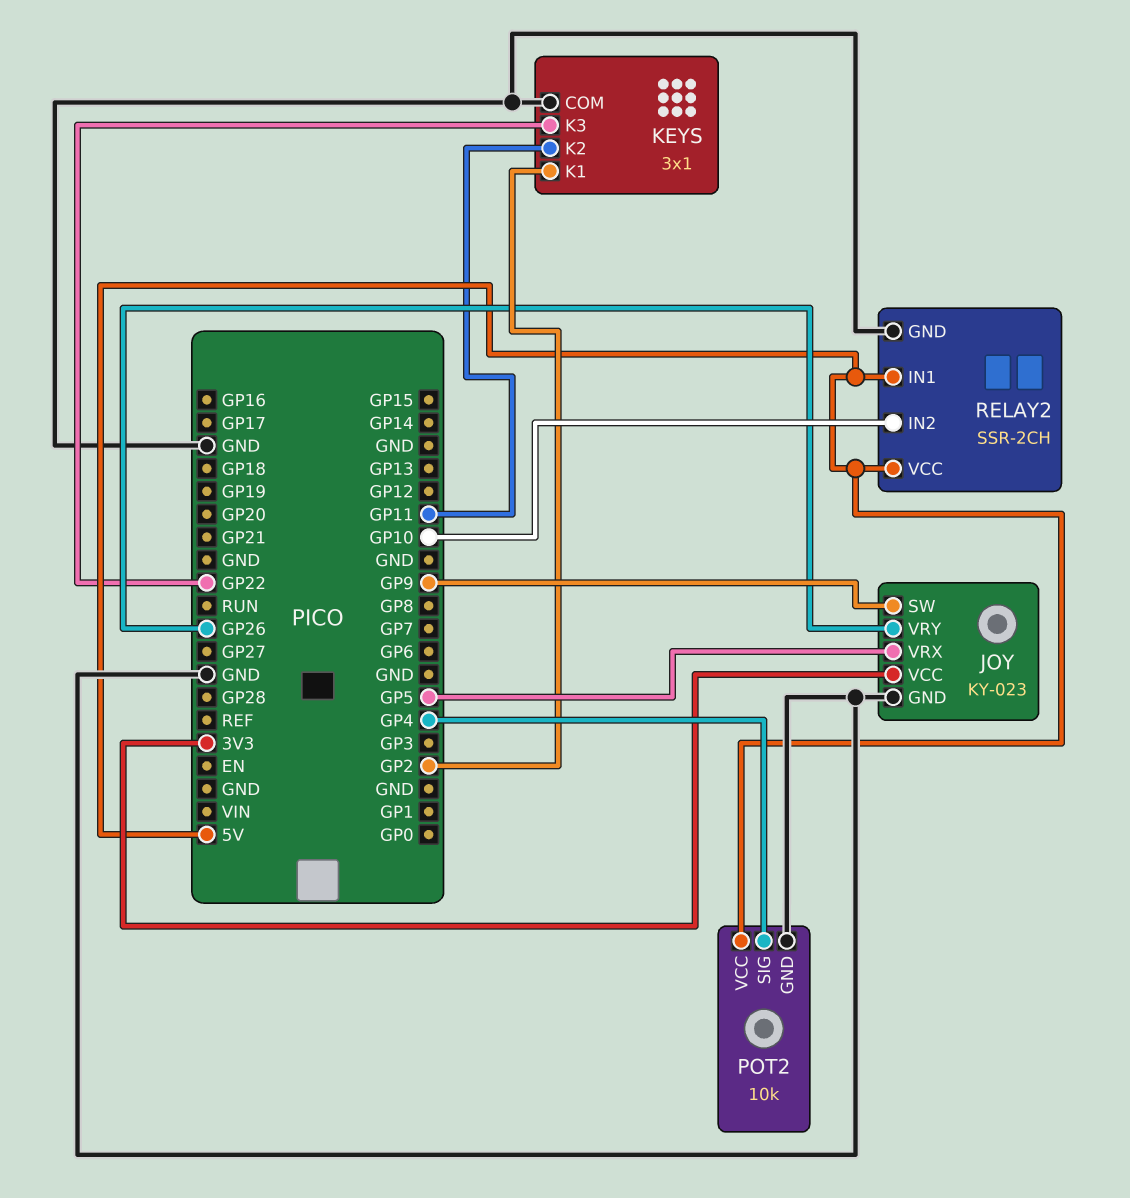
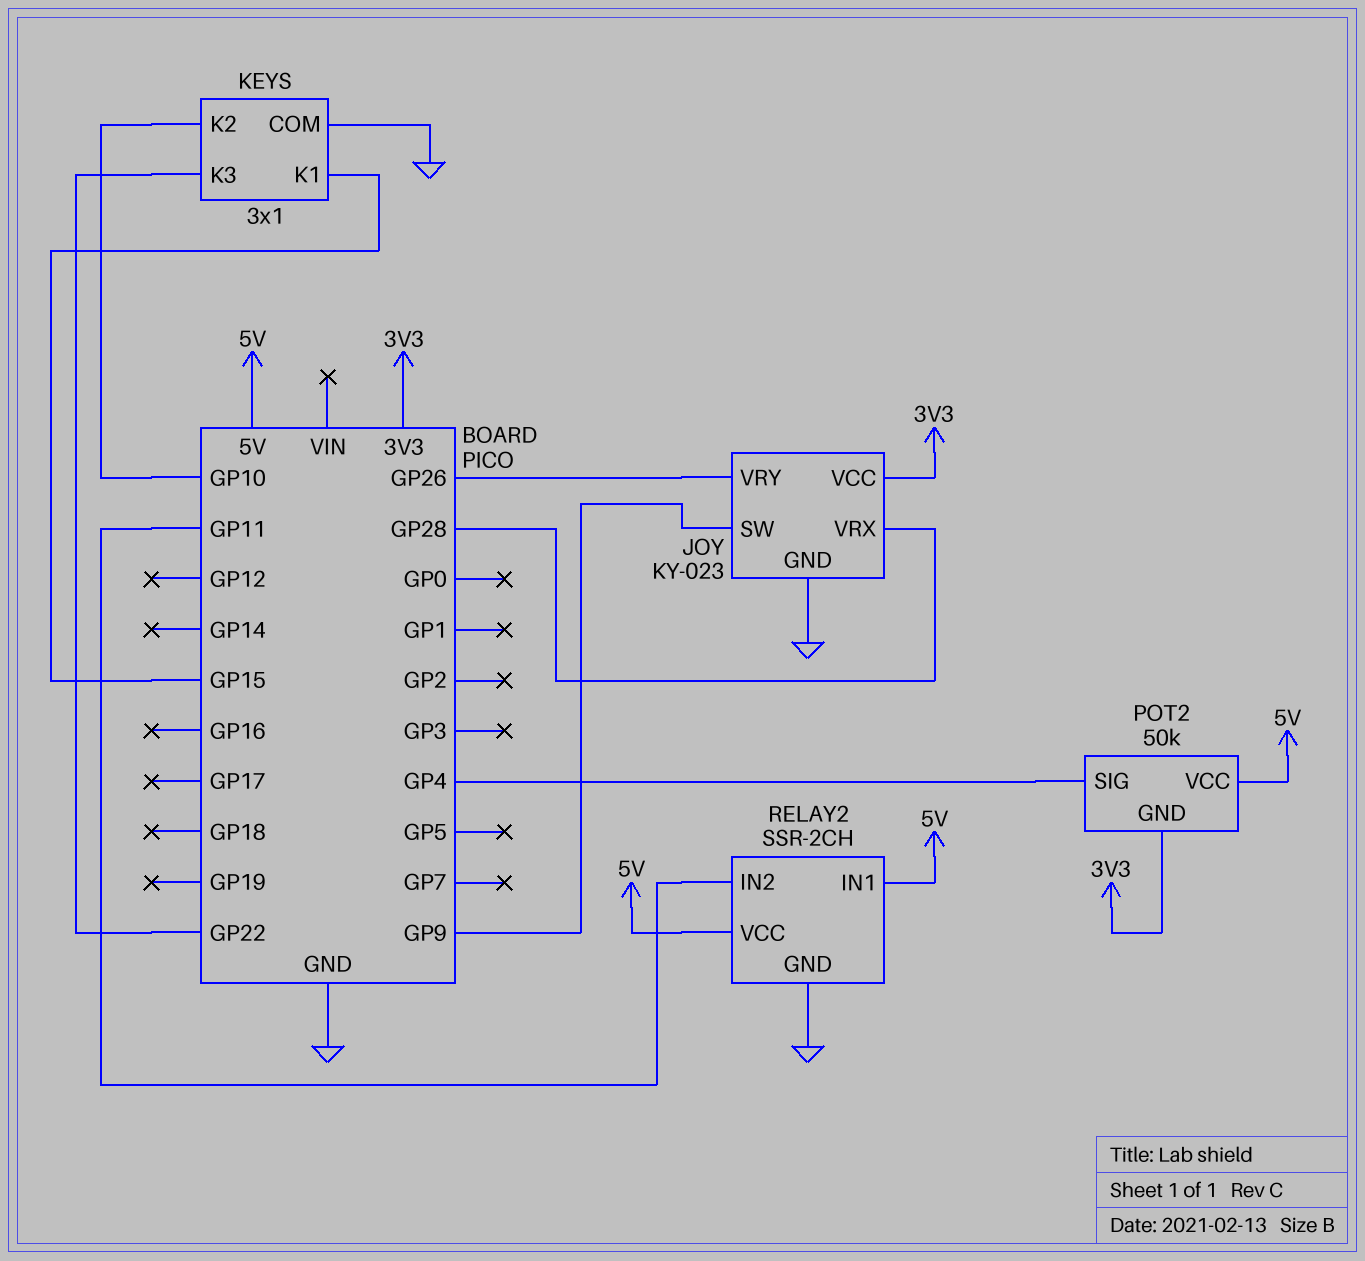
JOY pin VRX: GP5 -> GP28
KEYS pin K1: GP2 -> GP15
KEYS pin K2: GP11 -> GP10
POT2: 10k -> 50k
POT2 pin GND: GND -> 3V3
RELAY2 pin IN2: GP10 -> GP11

